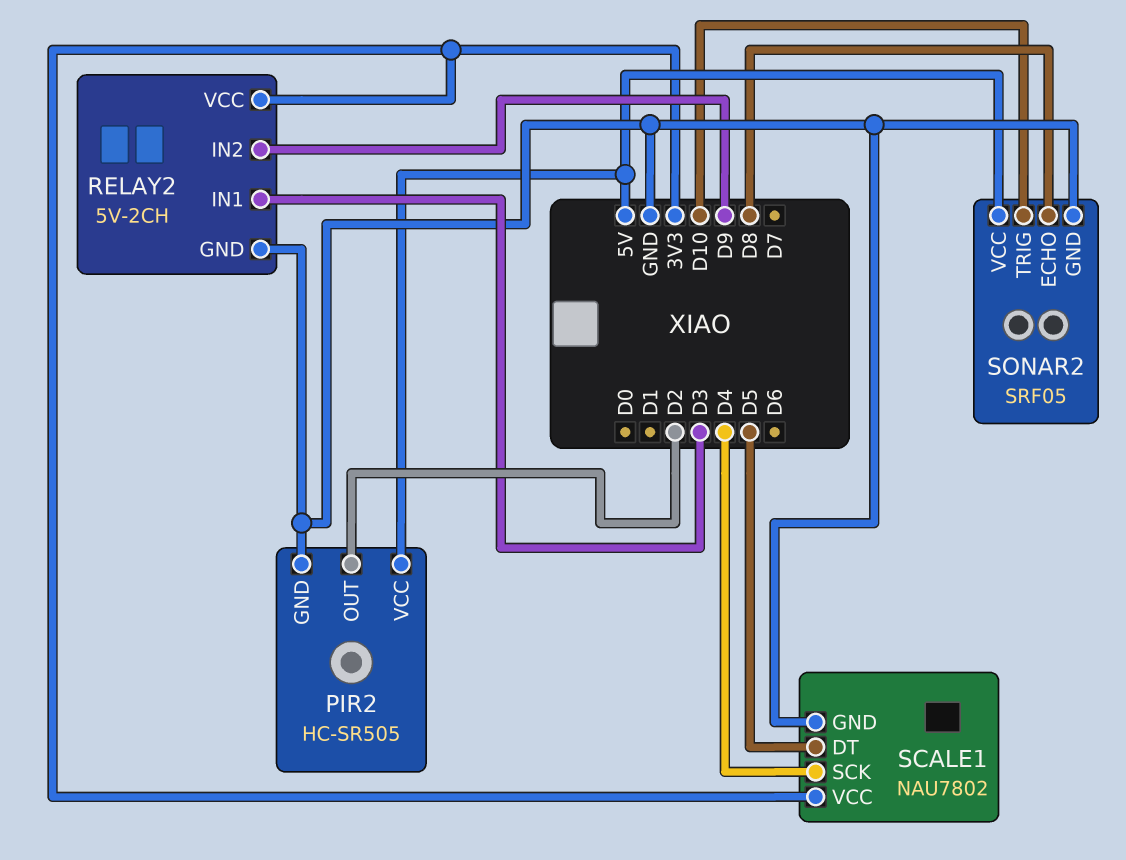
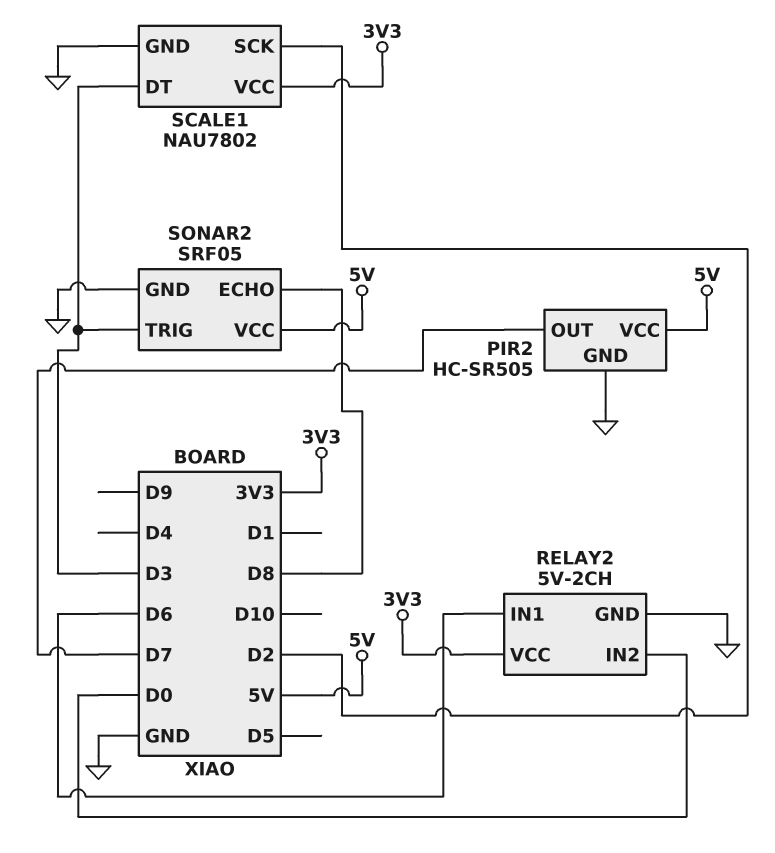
PIR2 pin OUT: D2 -> D7
RELAY2 pin IN1: D3 -> D6
RELAY2 pin IN2: D9 -> D0
SCALE1 pin DT: D5 -> D3
SCALE1 pin SCK: D4 -> D2
SONAR2 pin TRIG: D10 -> D3

